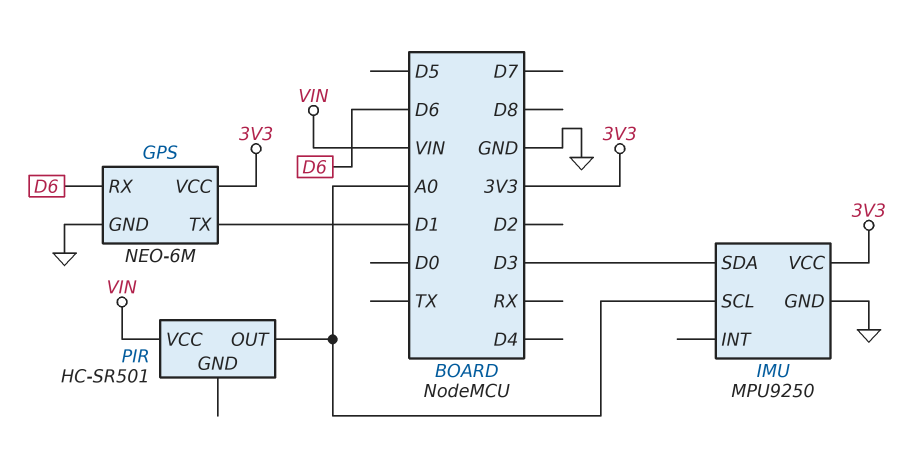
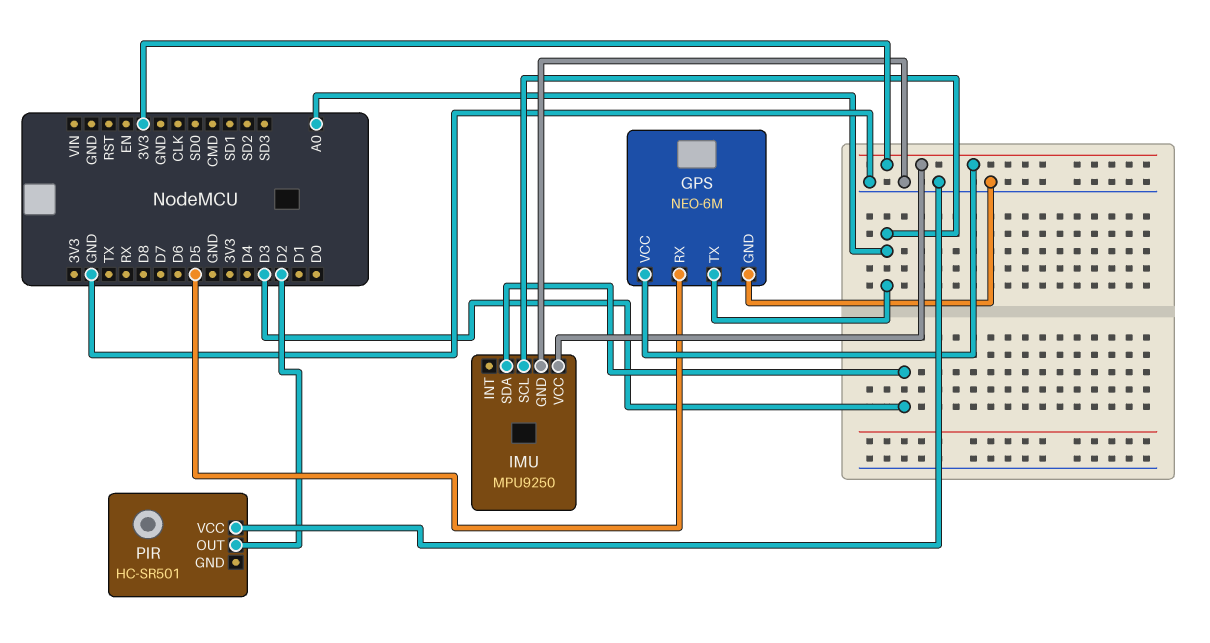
GPS pin RX: D6 -> D5
GPS pin TX: D1 -> A0
PIR pin OUT: A0 -> D2
PIR pin VCC: VIN -> GND

